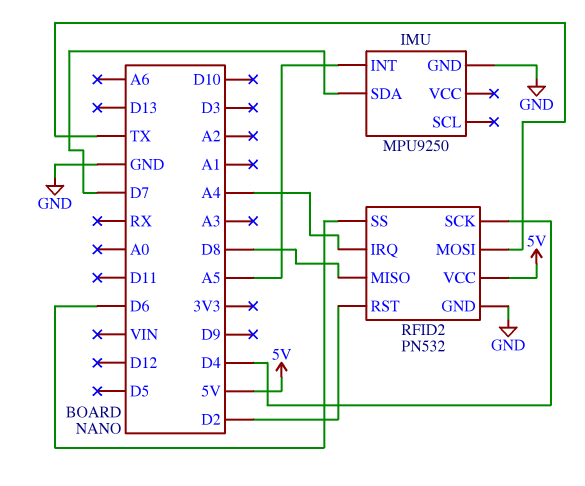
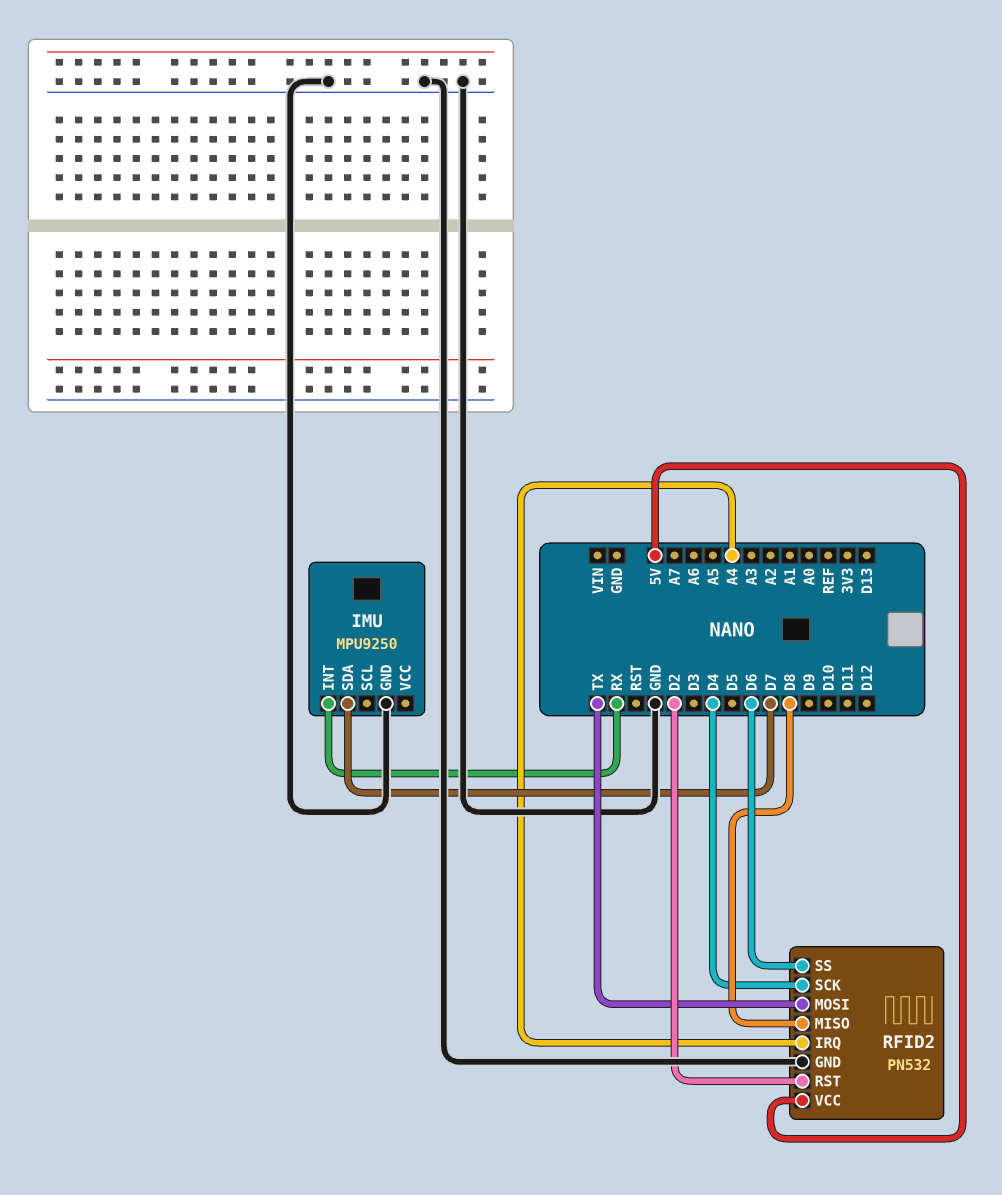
IMU pin INT: A5 -> RX

